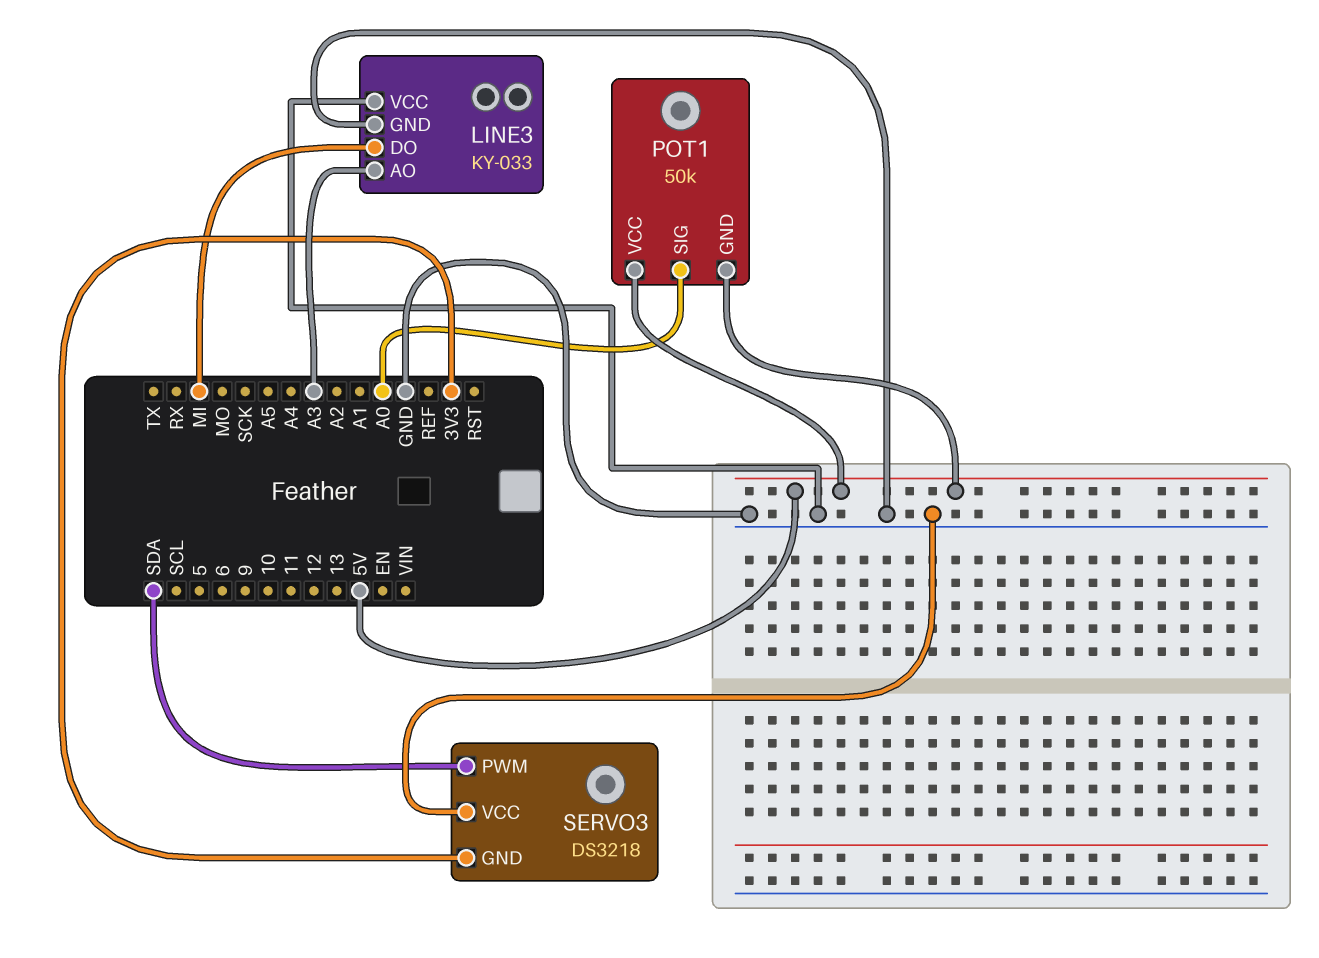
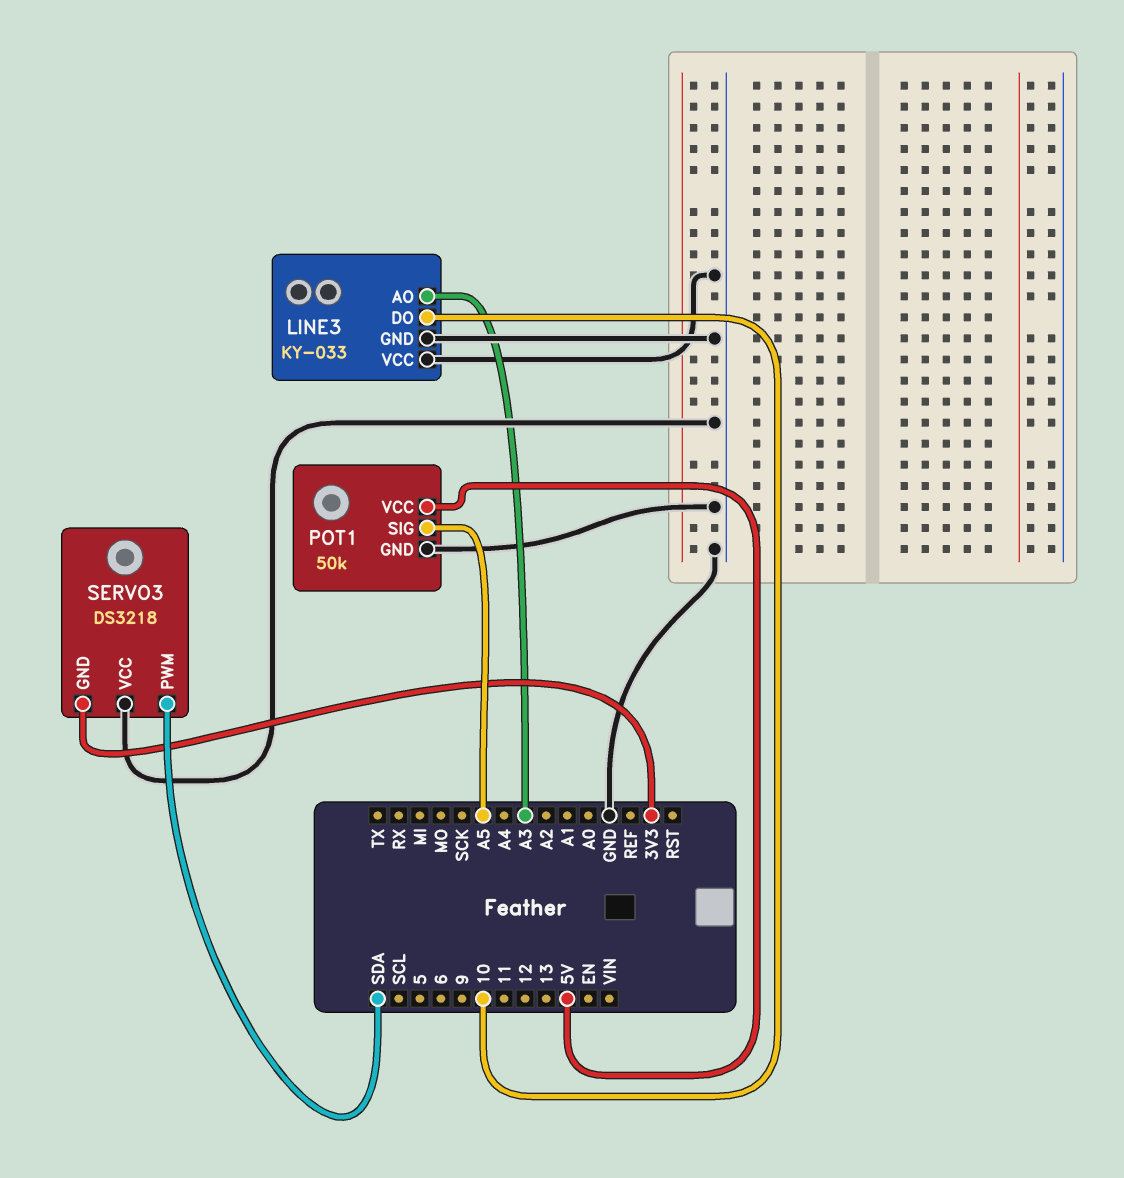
LINE3 pin DO: MI -> 10
POT1 pin GND: 5V -> GND
POT1 pin SIG: A0 -> A5

